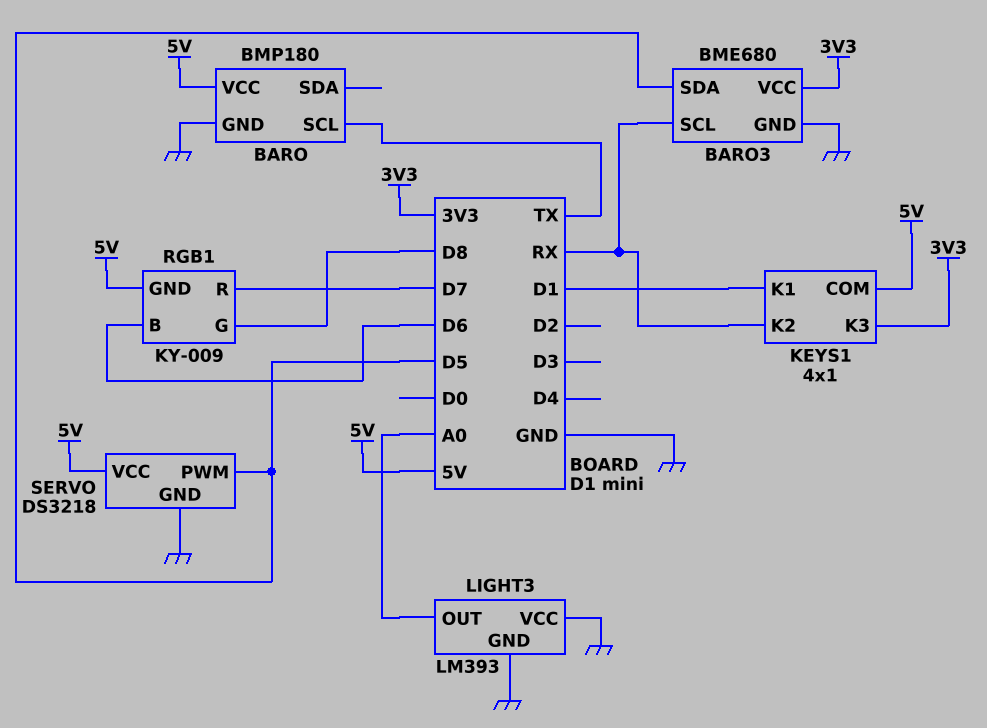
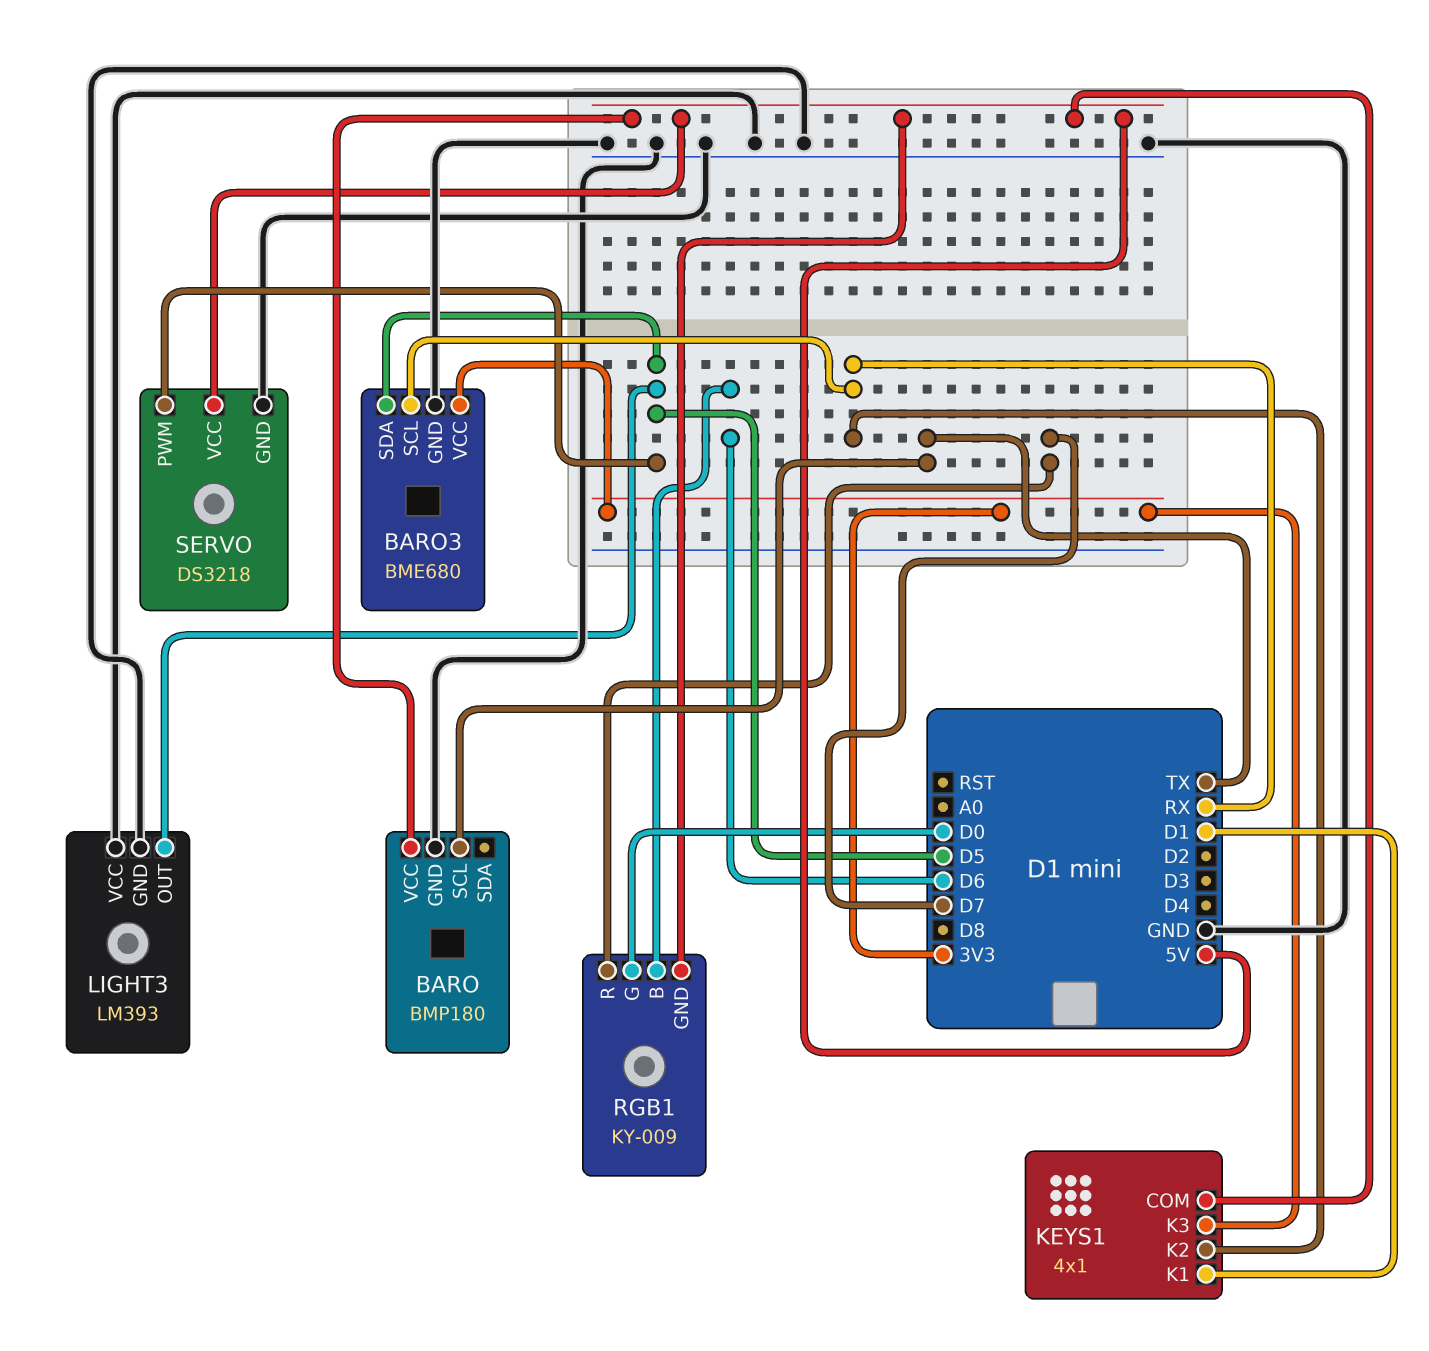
LIGHT3 pin OUT: A0 -> D5
RGB1 pin G: D8 -> D0

